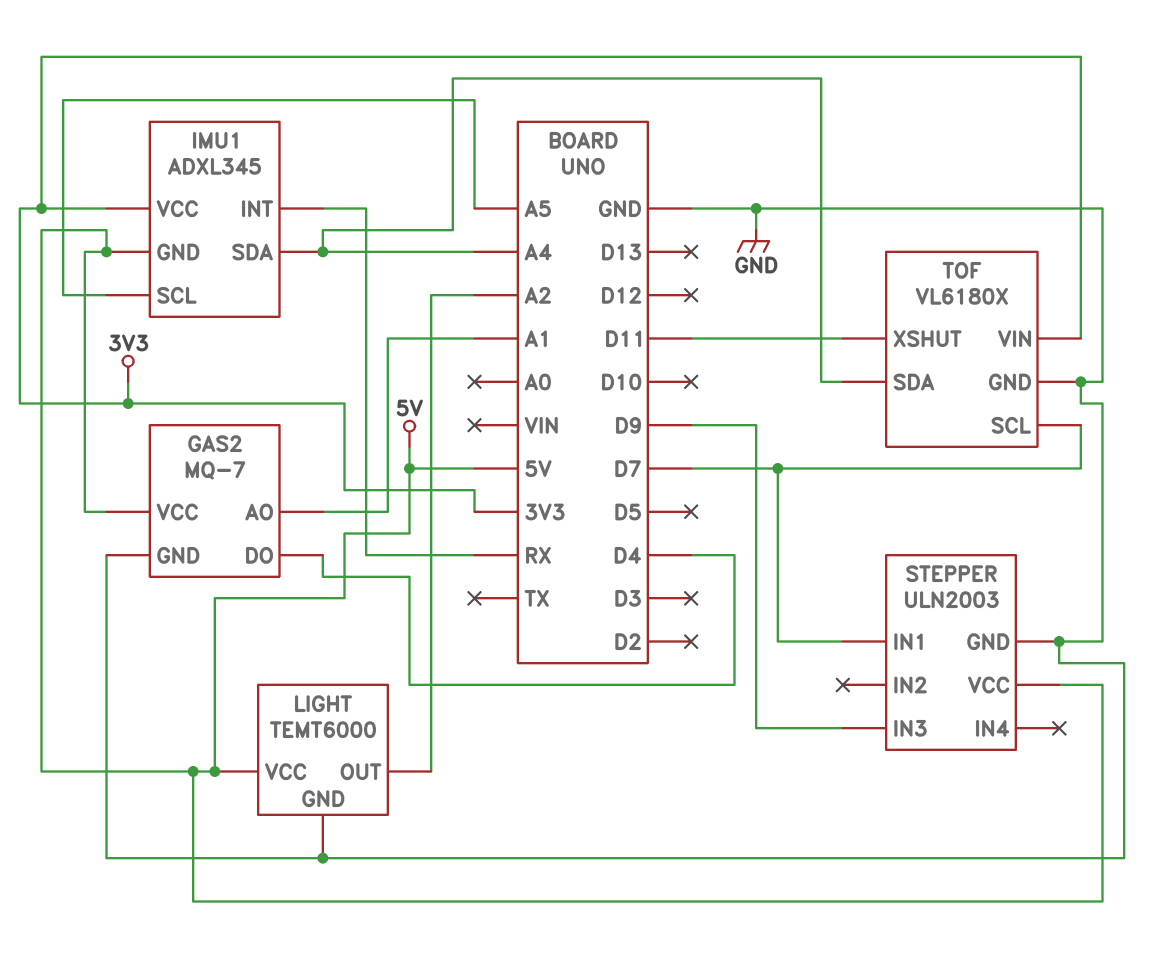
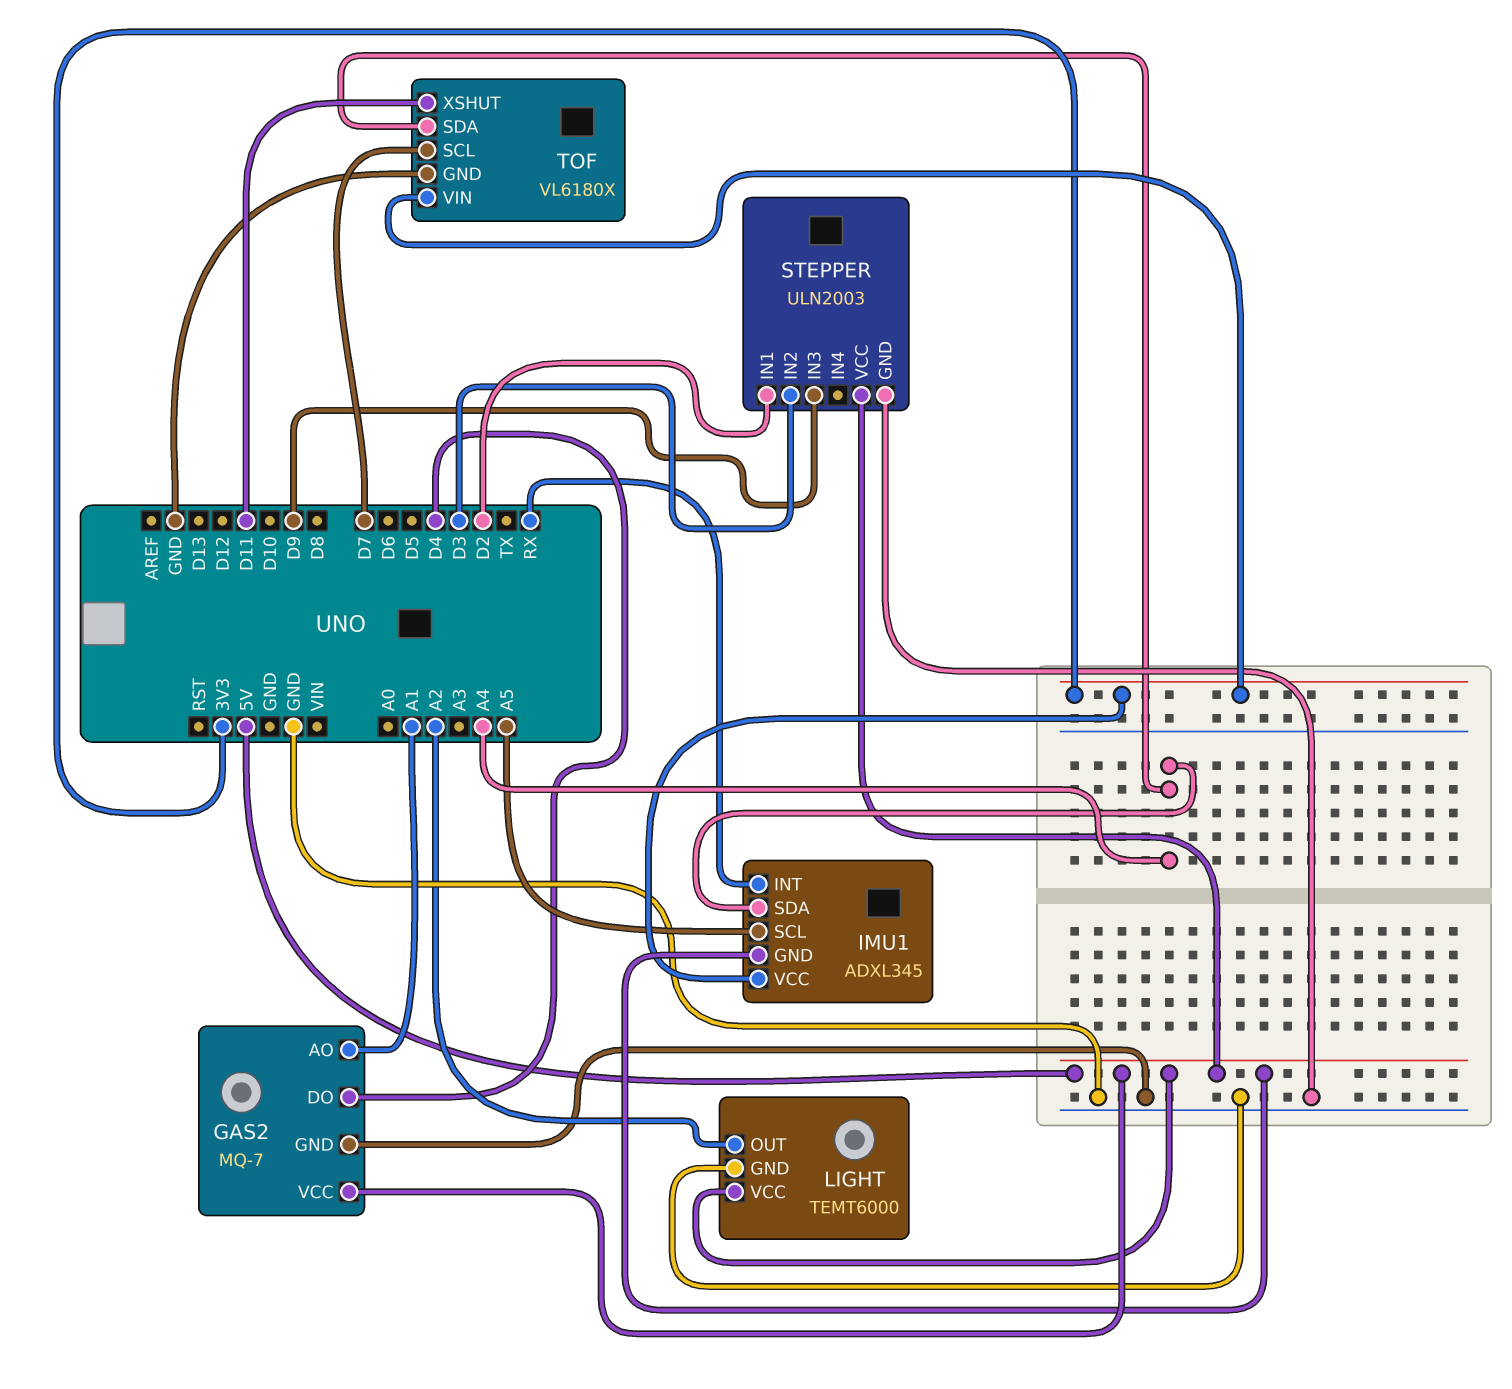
STEPPER pin IN1: D7 -> D2
STEPPER pin IN2: none -> D3

